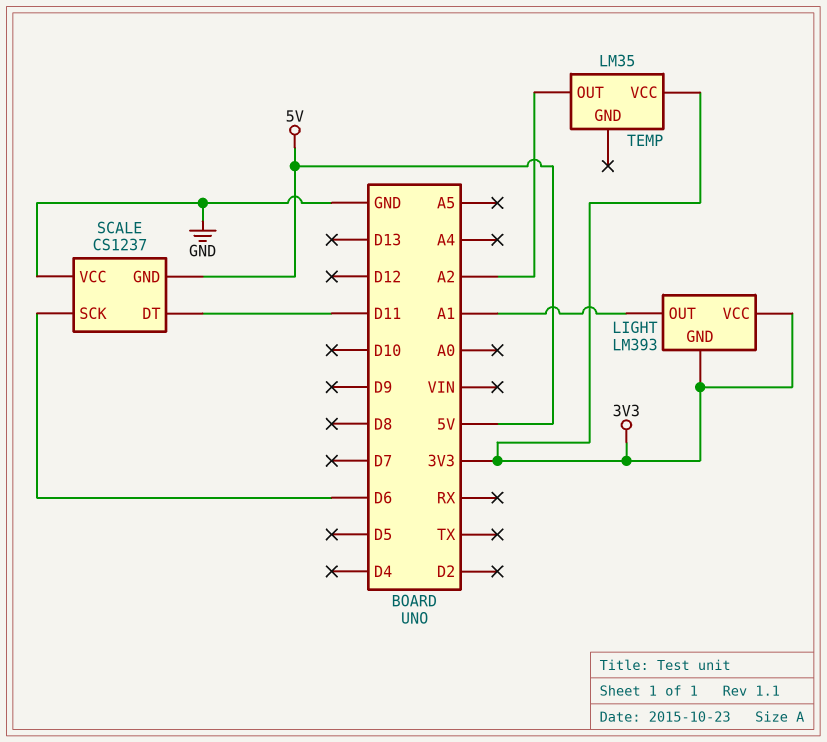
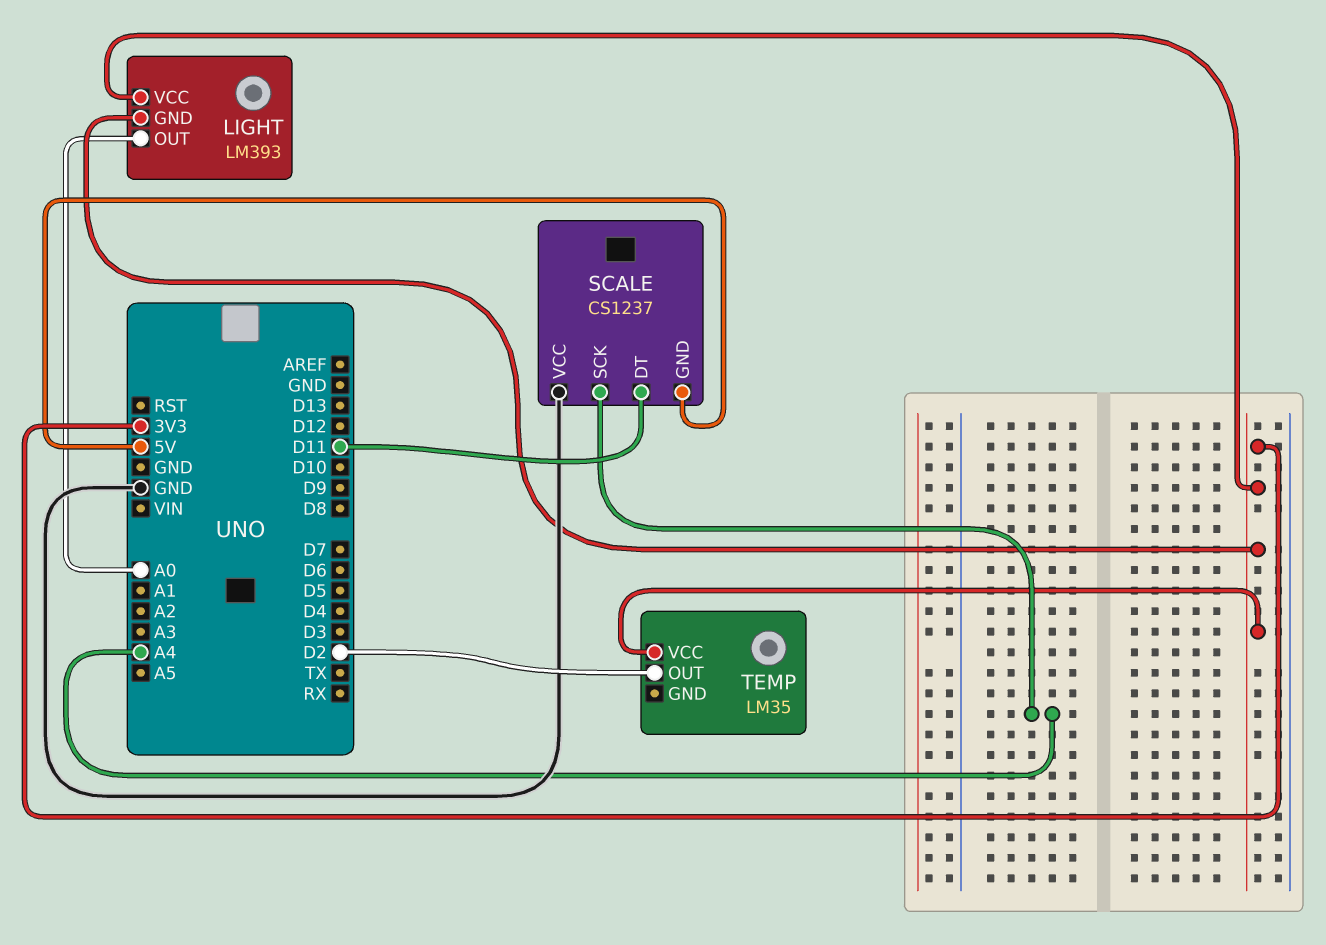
LIGHT pin OUT: A1 -> A0
SCALE pin SCK: D6 -> A4
TEMP pin OUT: A2 -> D2

